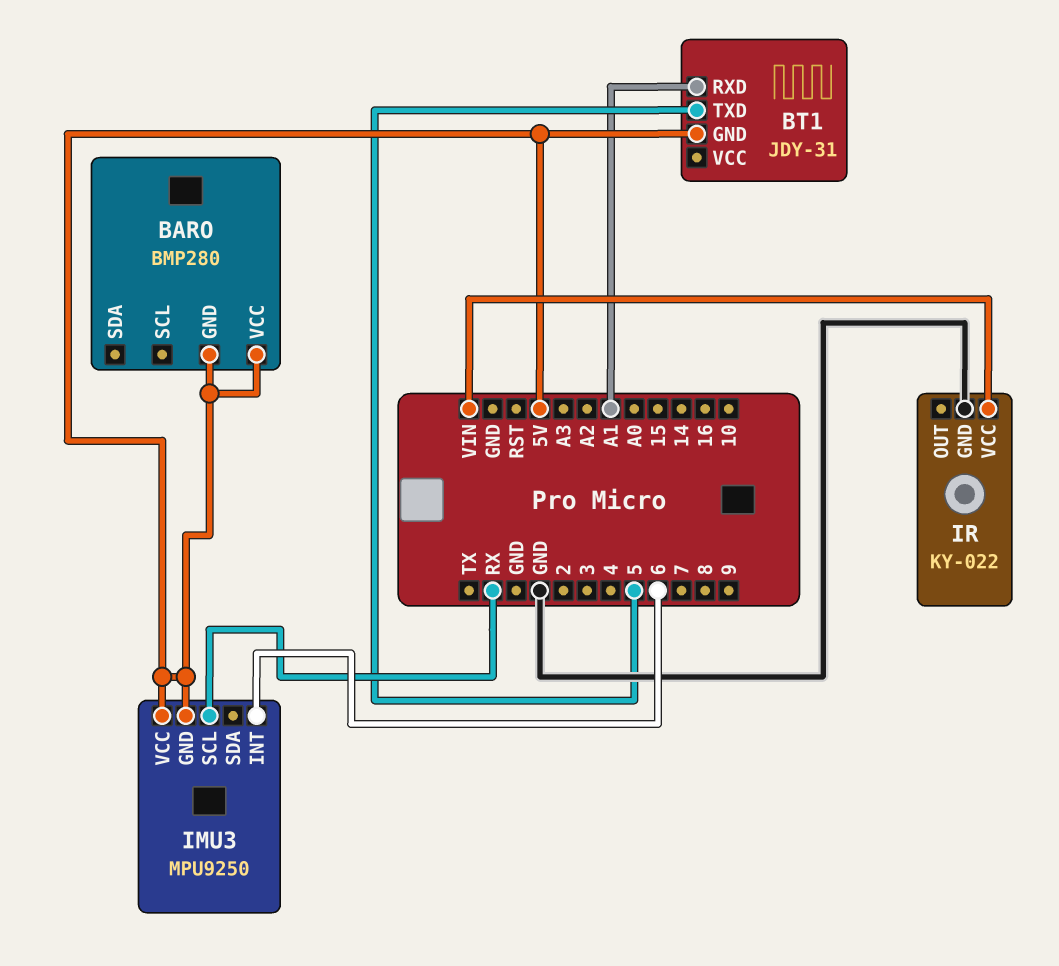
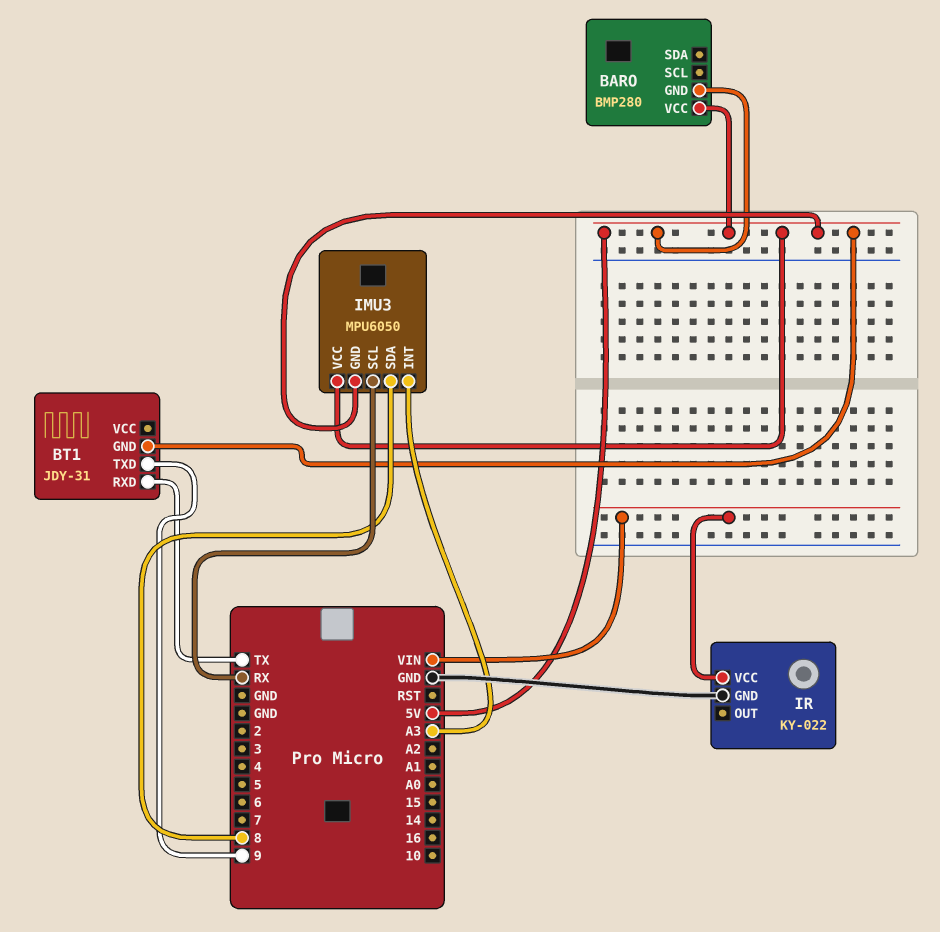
BT1 pin RXD: A1 -> TX
BT1 pin TXD: 5 -> 9
IMU3: MPU9250 -> MPU6050
IMU3 pin INT: 6 -> A3
IMU3 pin SDA: none -> 8

